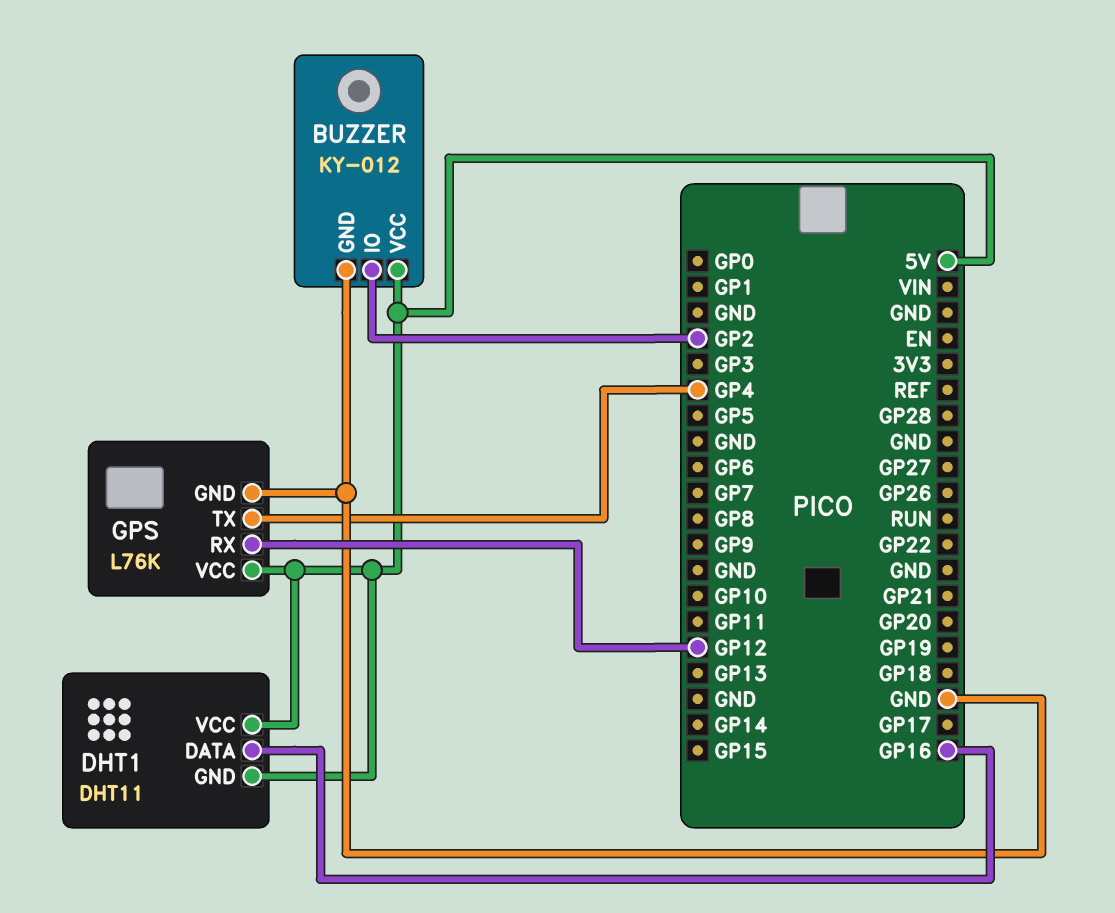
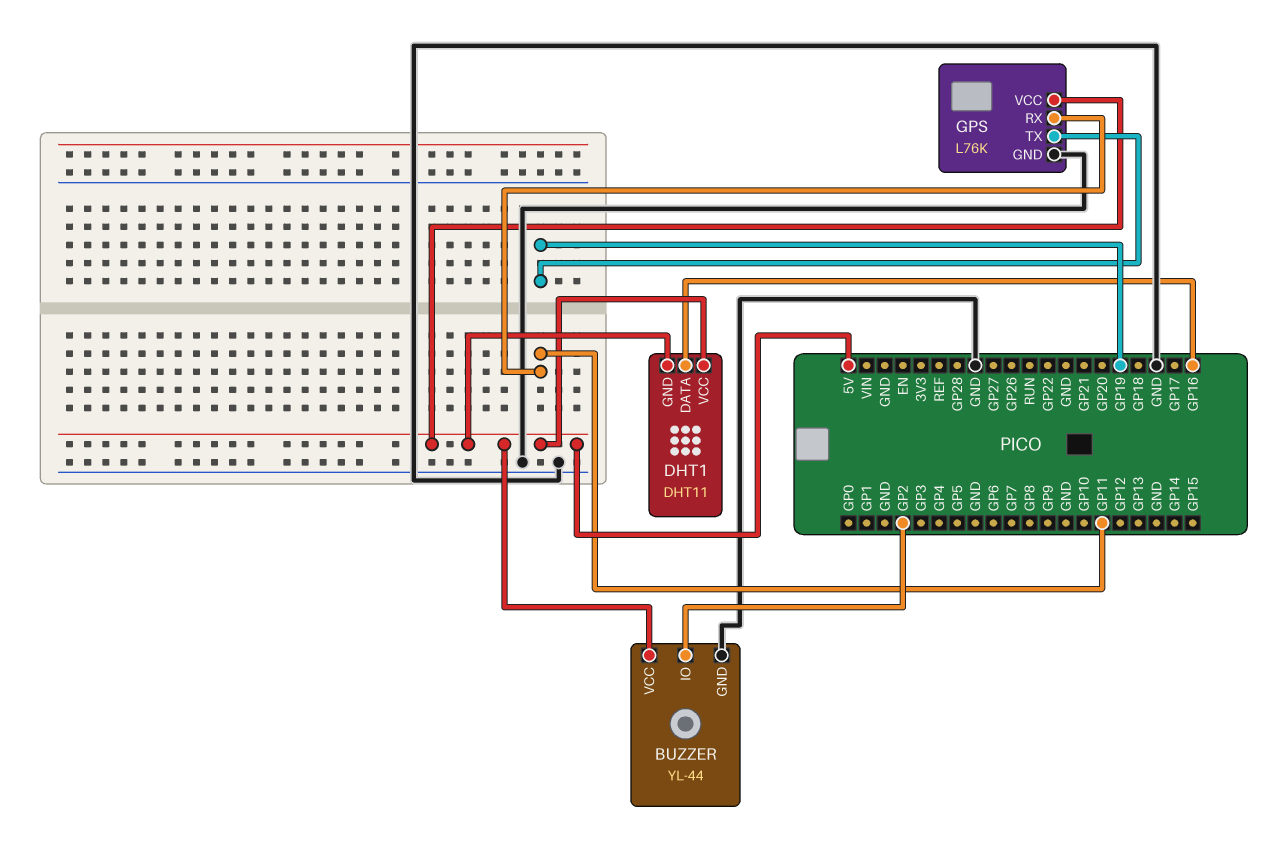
BUZZER: KY-012 -> YL-44
GPS pin RX: GP12 -> GP11
GPS pin TX: GP4 -> GP19

